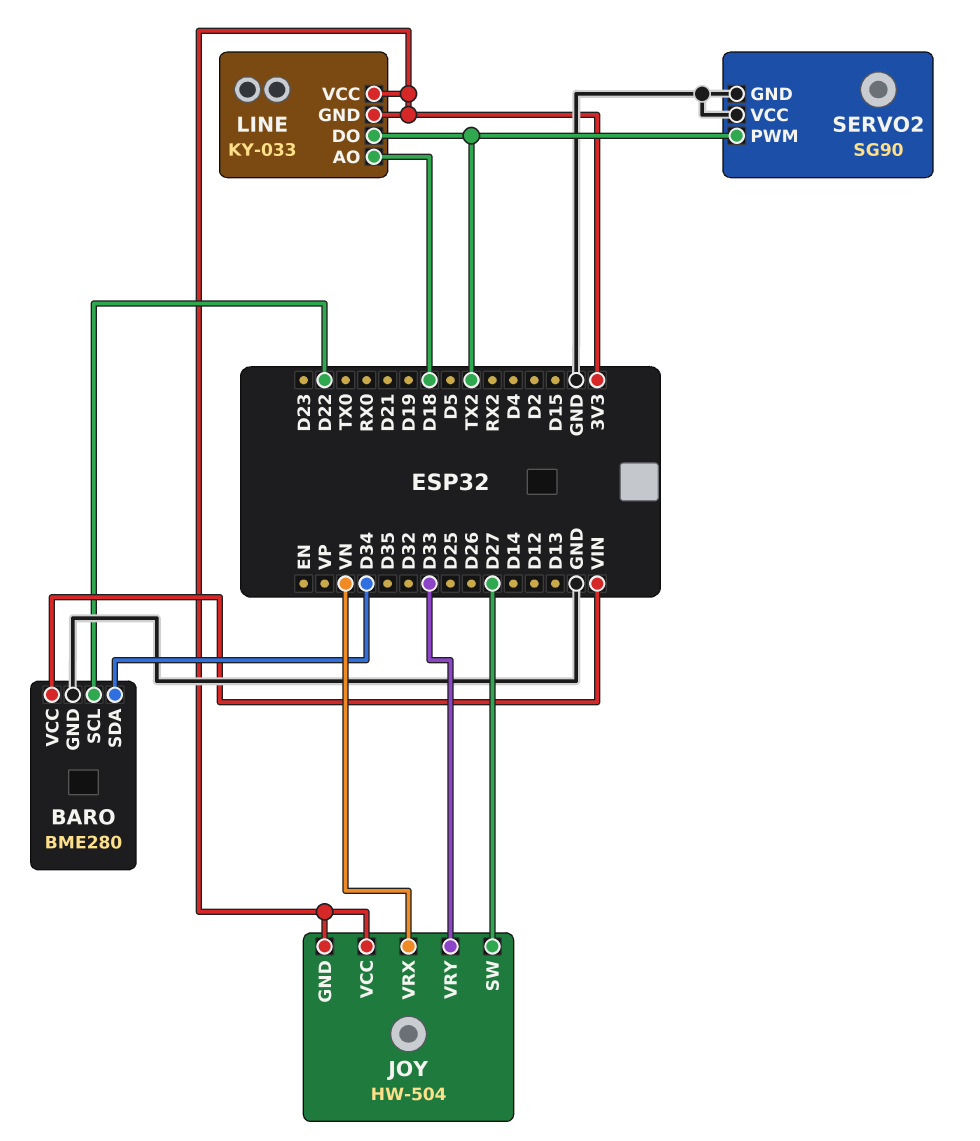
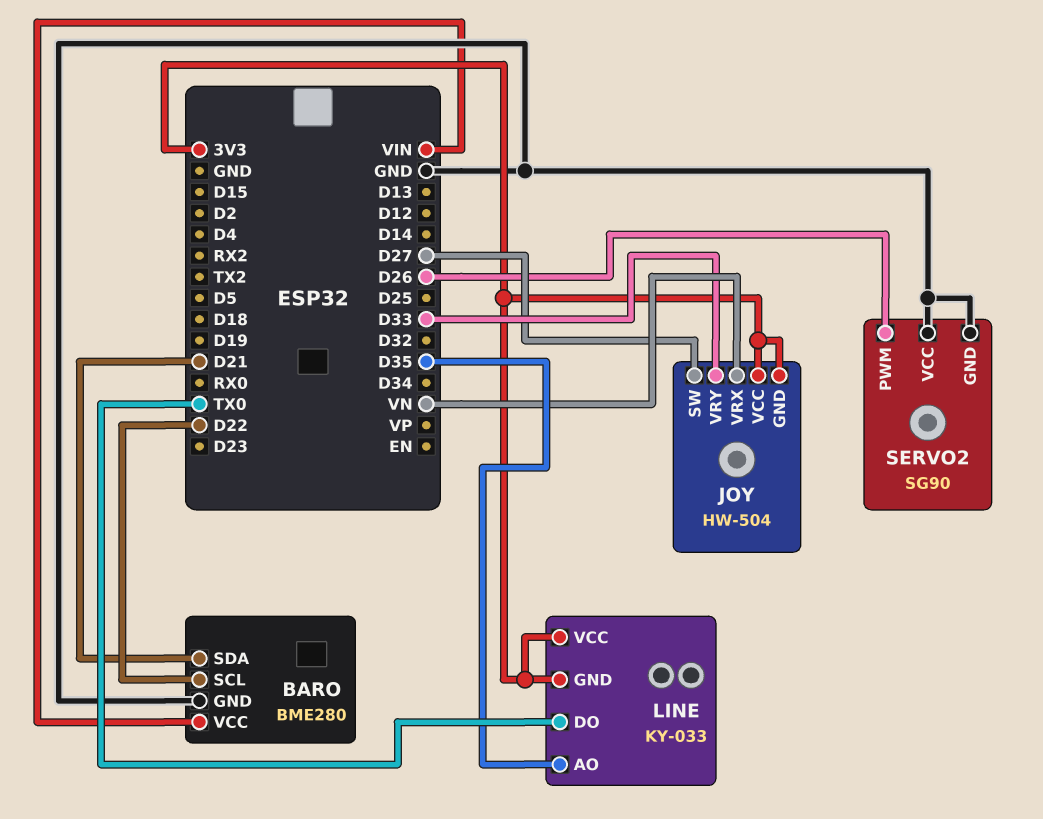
BARO pin SDA: D34 -> D21
LINE pin AO: D18 -> D35
LINE pin DO: TX2 -> TX0
SERVO2 pin PWM: TX2 -> D26

